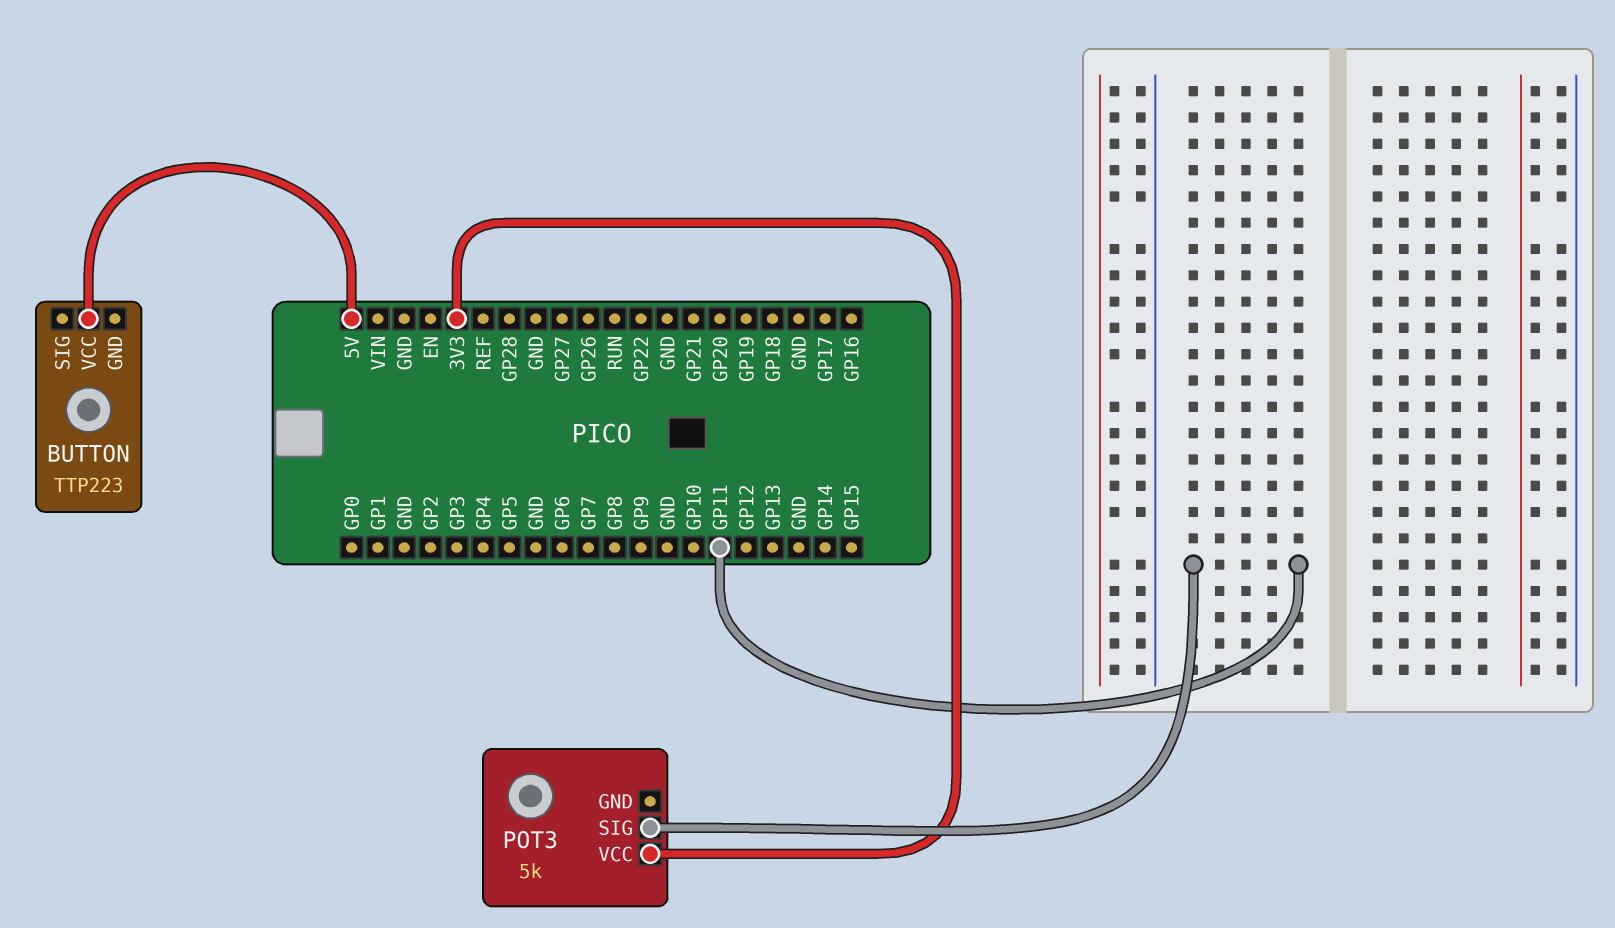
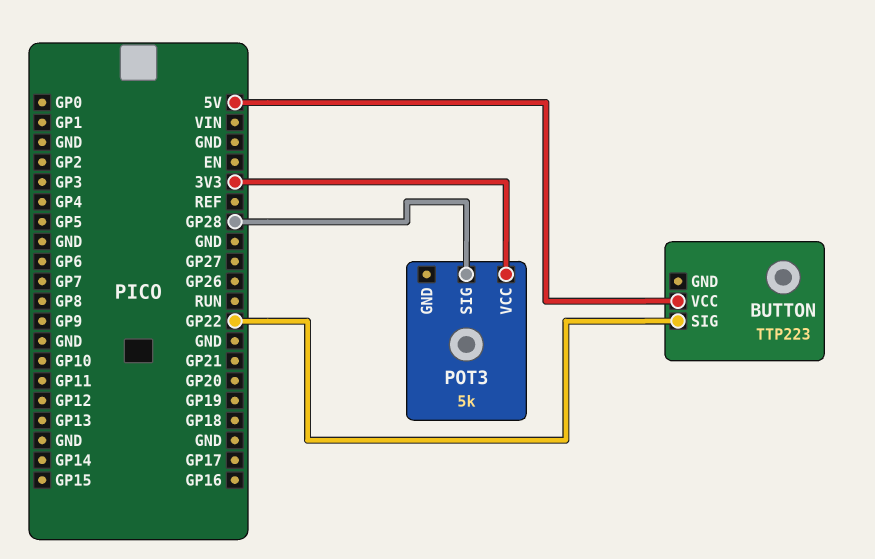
BUTTON pin SIG: none -> GP22
POT3 pin SIG: GP11 -> GP28

